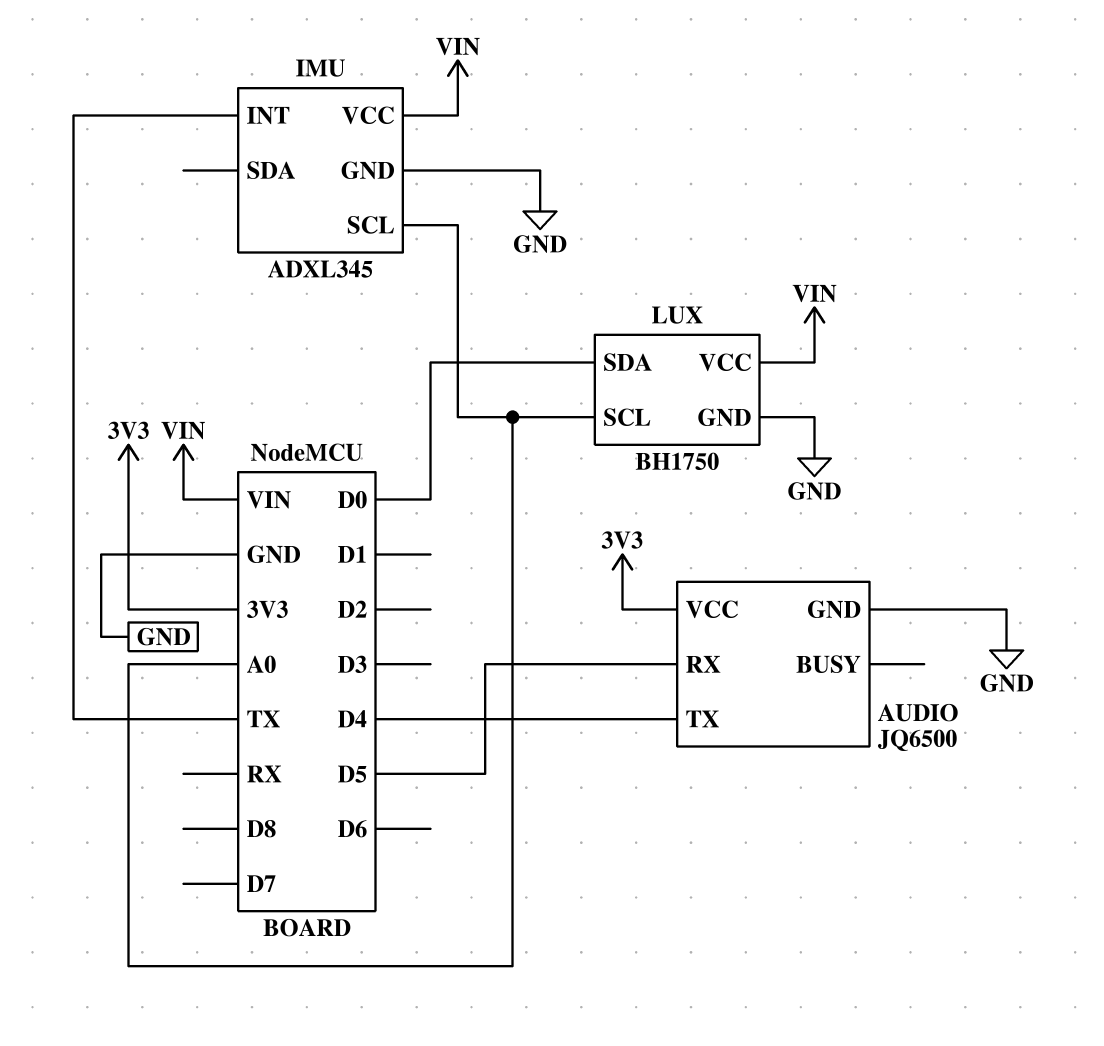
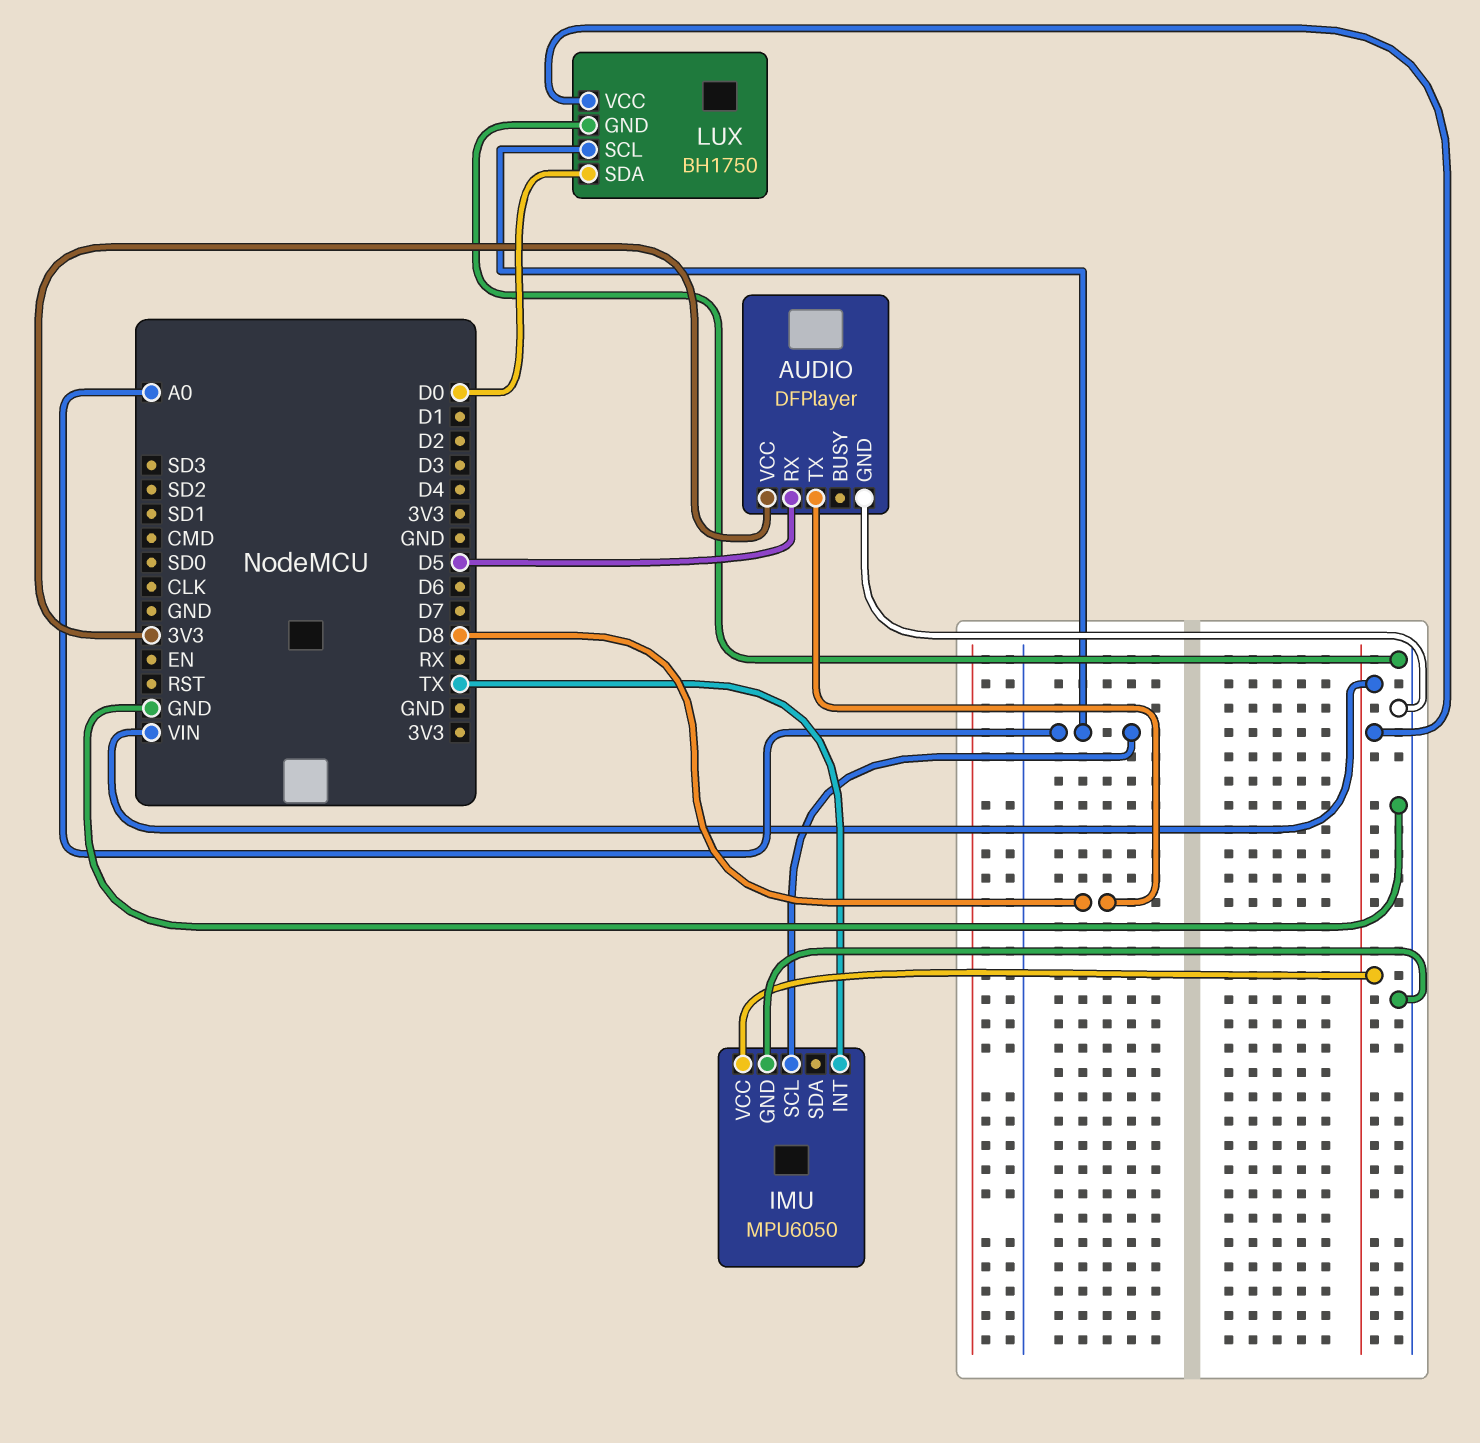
AUDIO: JQ6500 -> DFPlayer
AUDIO pin TX: D4 -> D8
IMU: ADXL345 -> MPU6050

